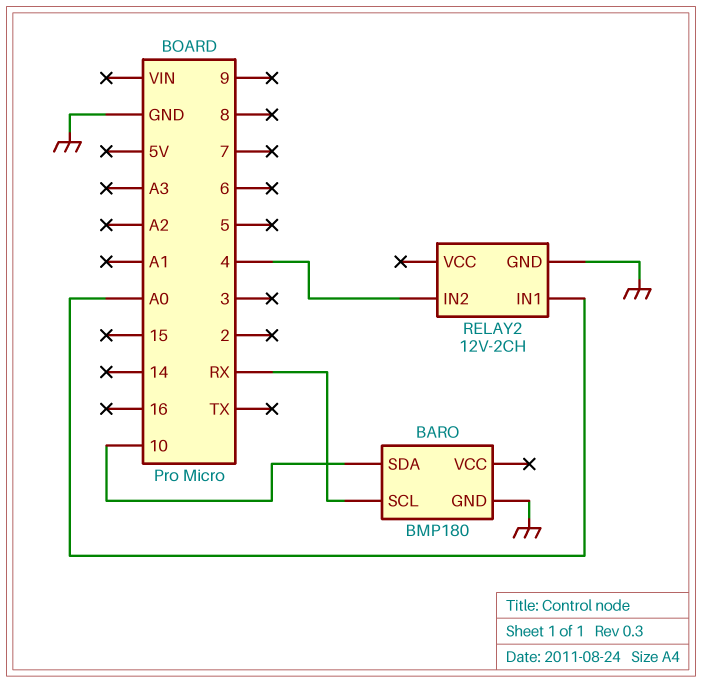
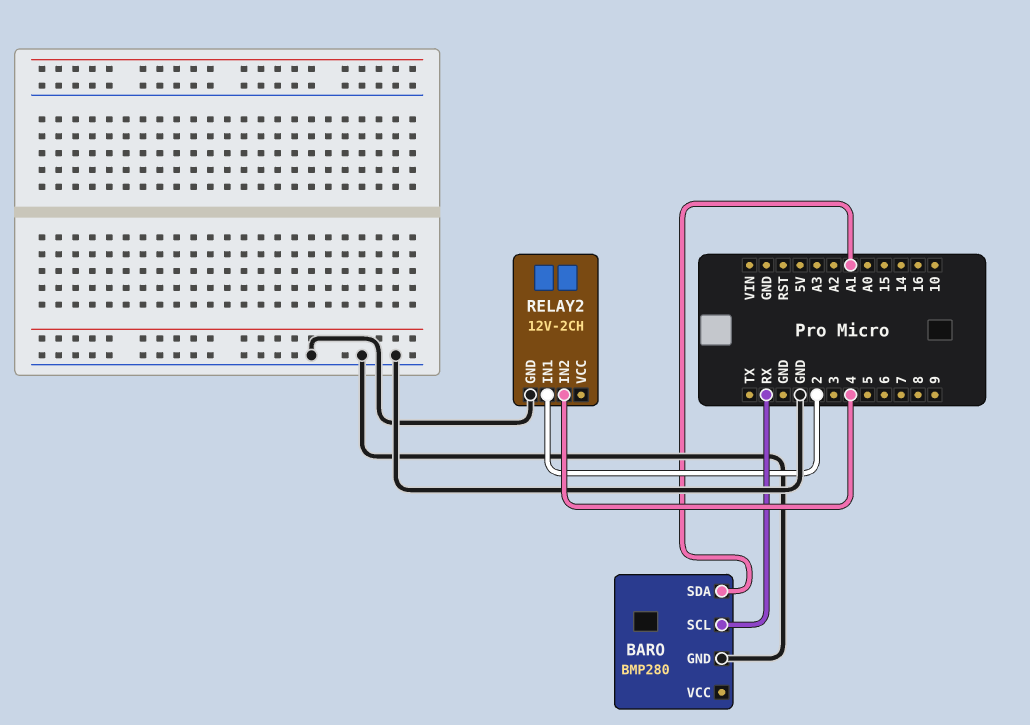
BARO: BMP180 -> BMP280
BARO pin SDA: 10 -> A1
RELAY2 pin IN1: A0 -> 2

